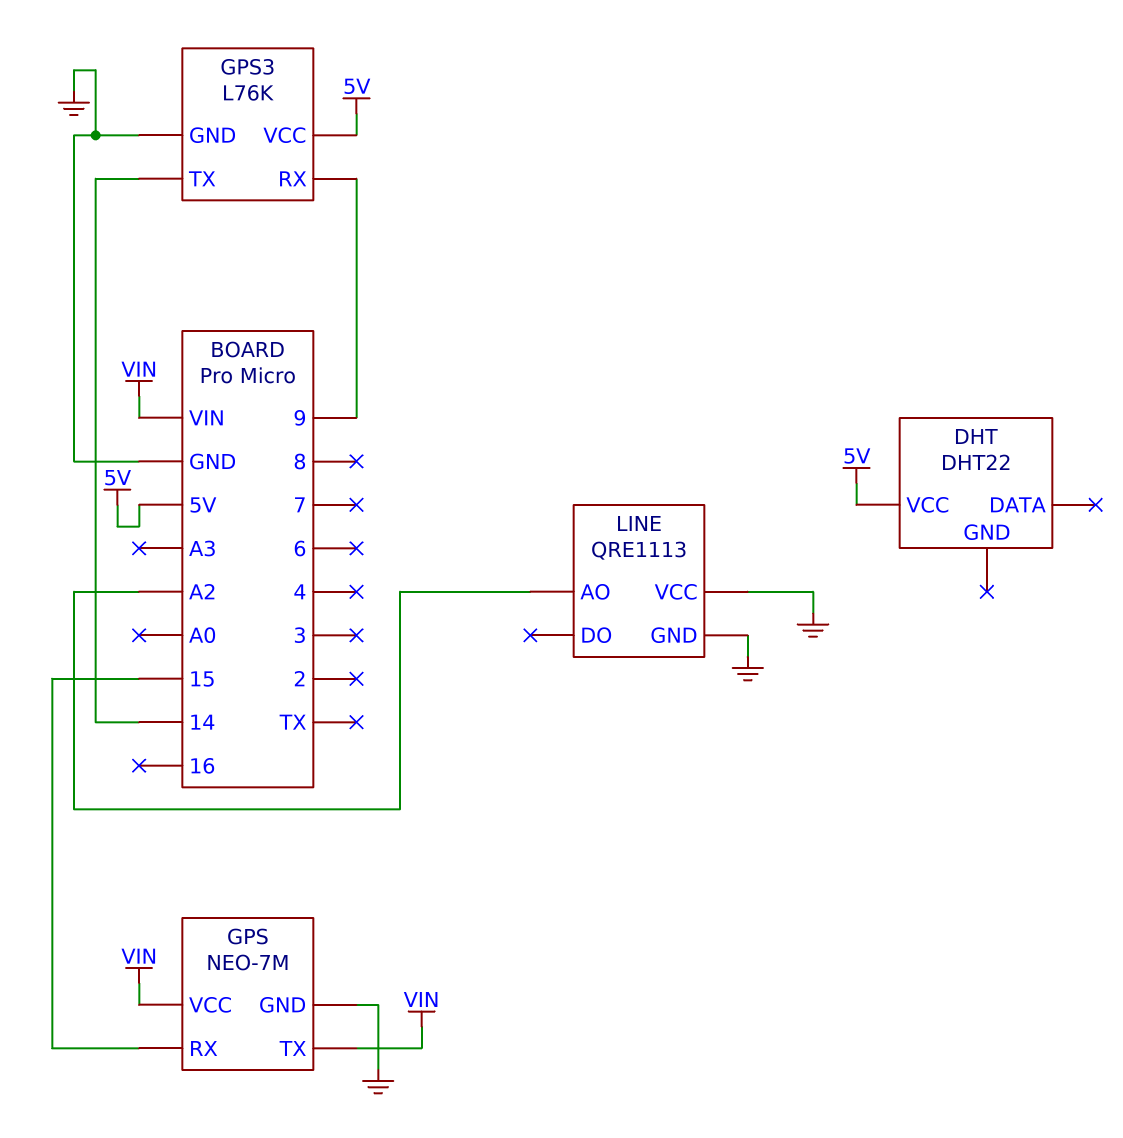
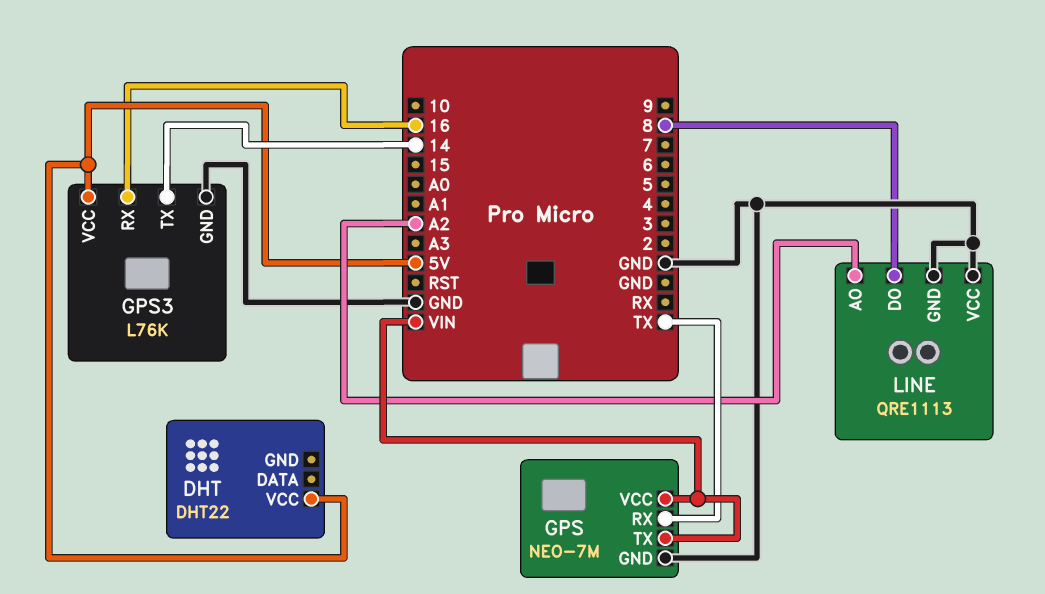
GPS pin RX: 15 -> TX
GPS3 pin RX: 9 -> 16
LINE pin DO: none -> 8

